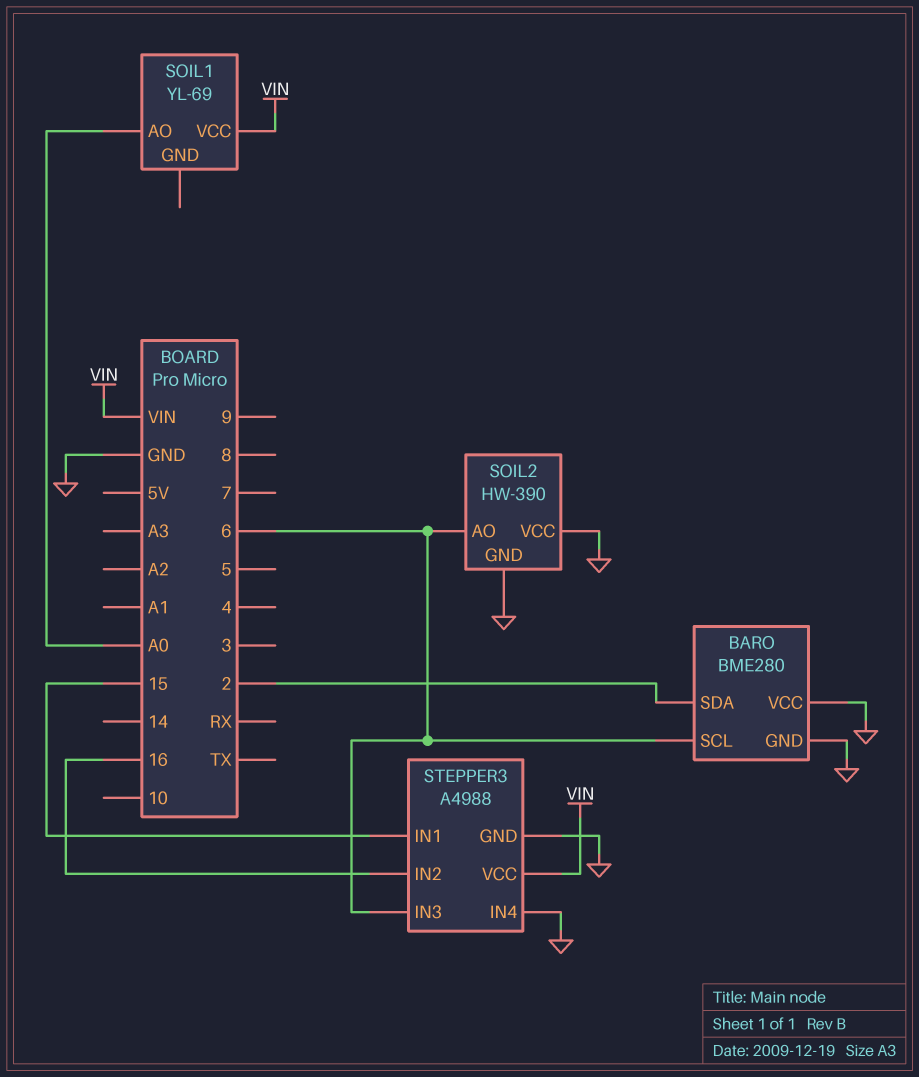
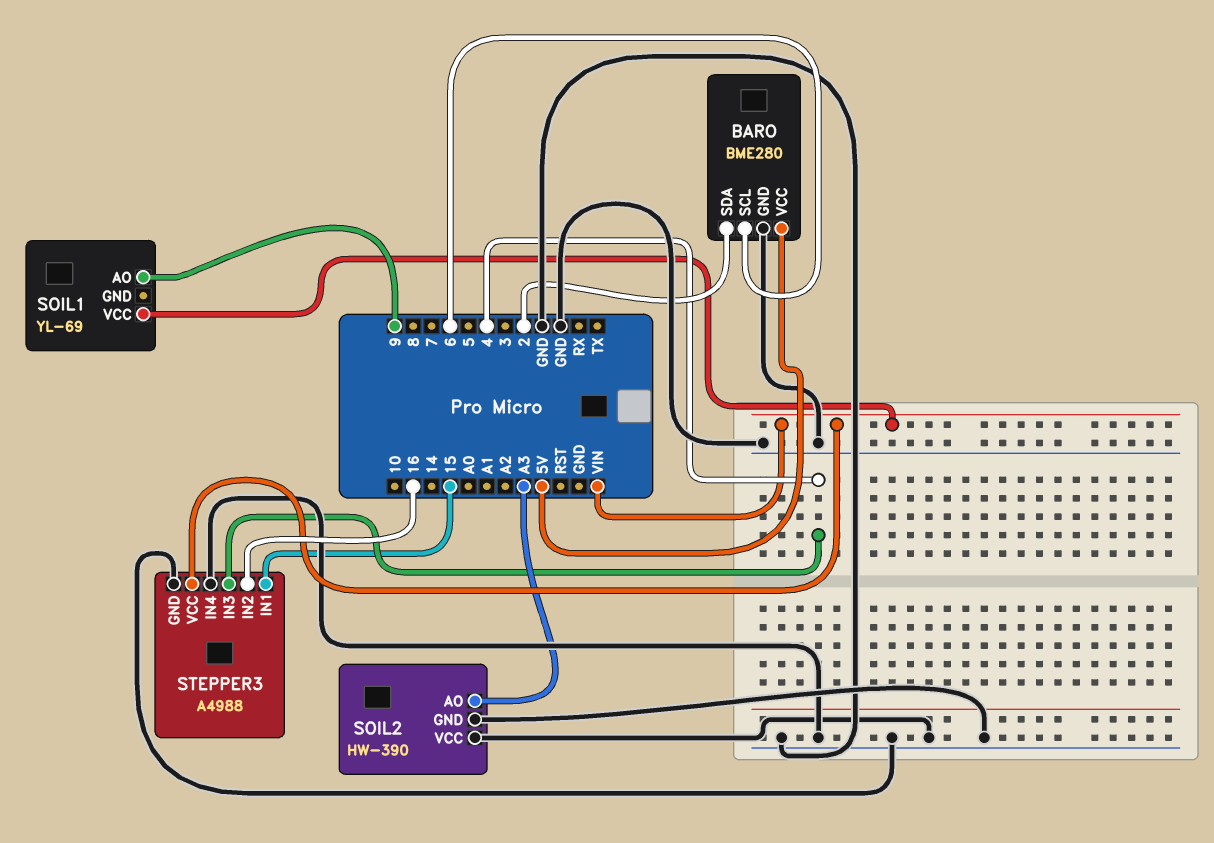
BARO pin VCC: GND -> 5V
SOIL1 pin AO: A0 -> 9
SOIL2 pin AO: 6 -> A3
STEPPER3 pin IN3: 6 -> 4

